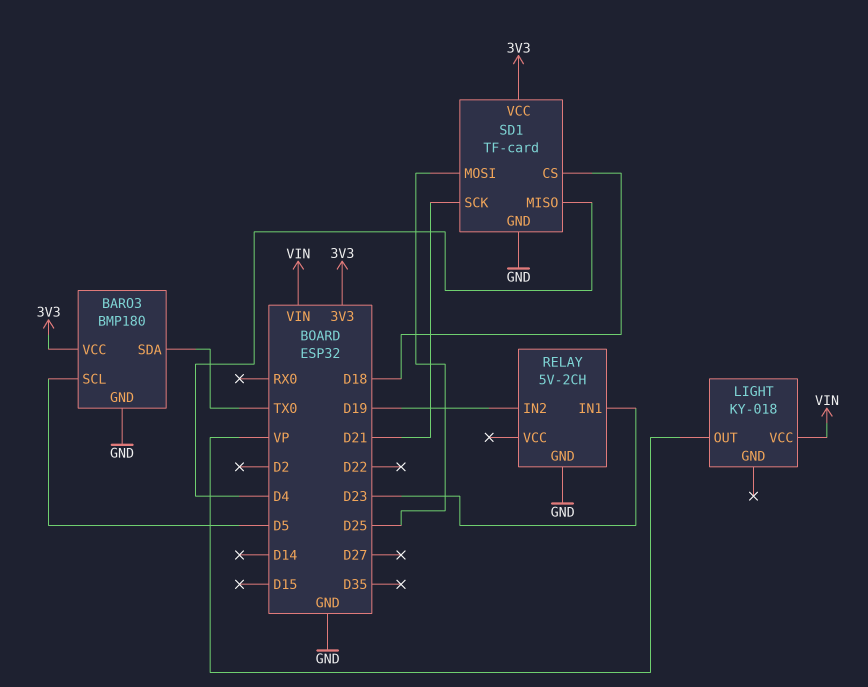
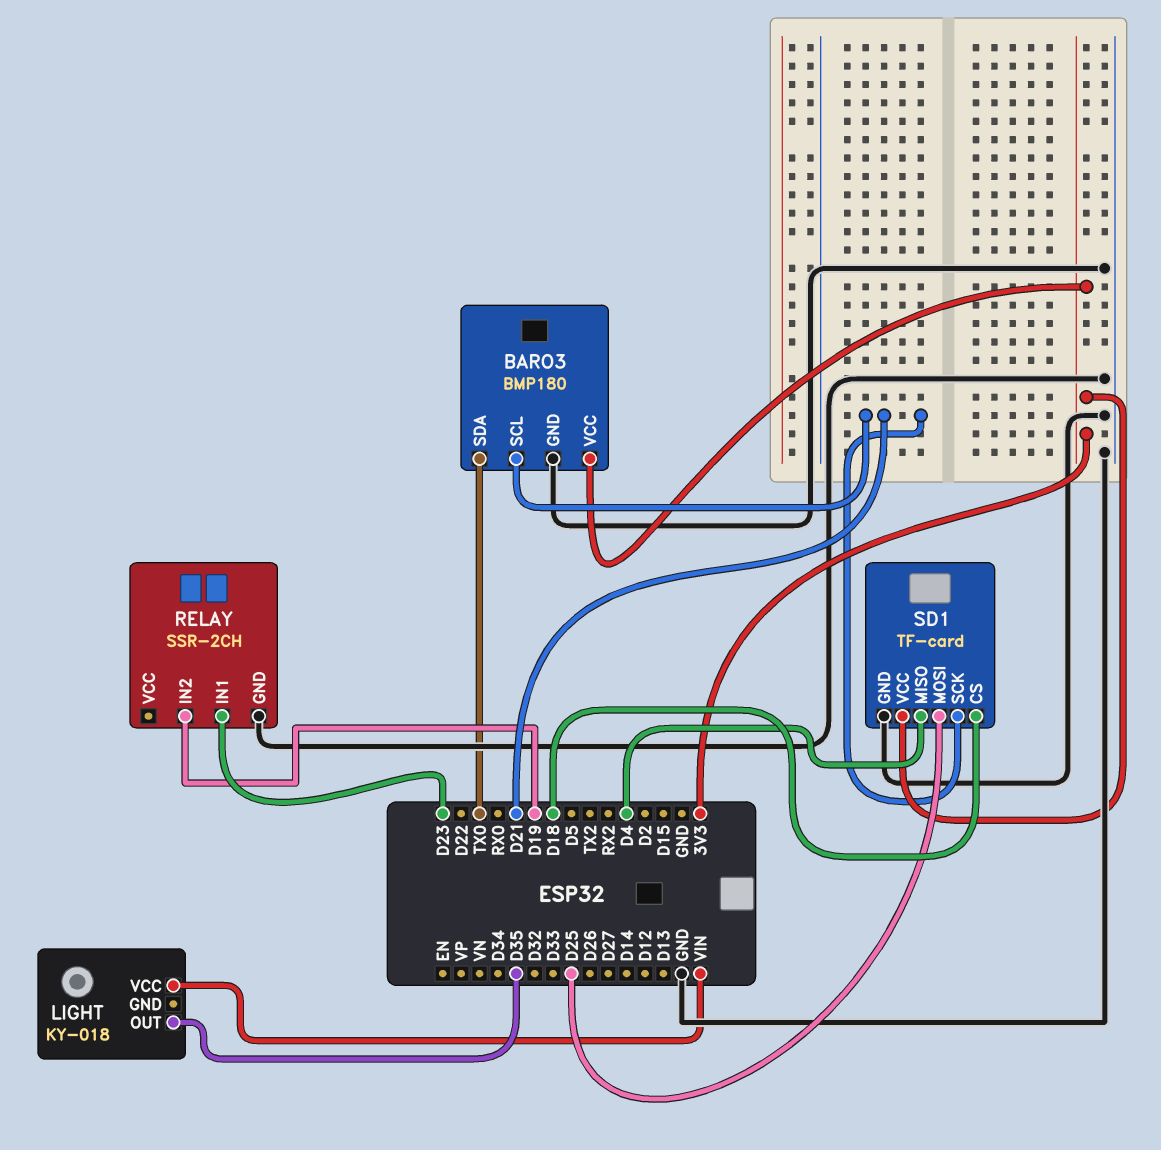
BARO3 pin SCL: D5 -> D21
LIGHT pin OUT: VP -> D35
RELAY: 5V-2CH -> SSR-2CH

